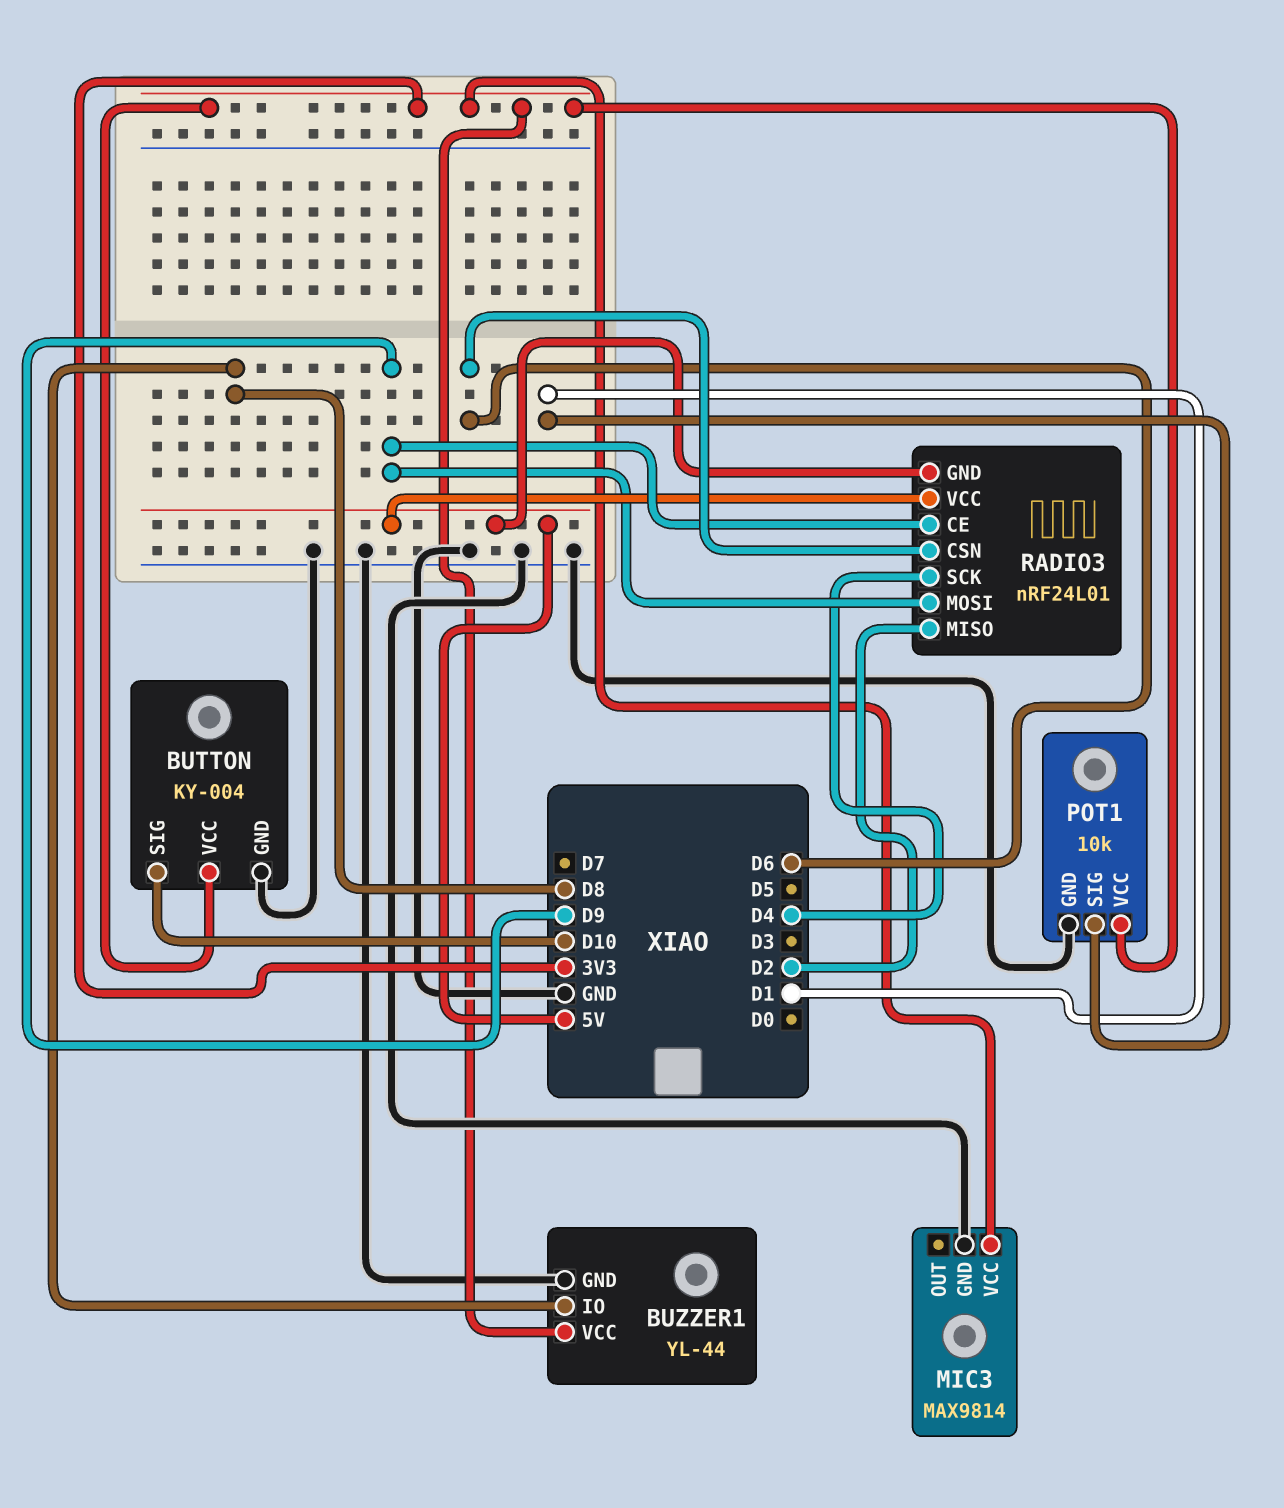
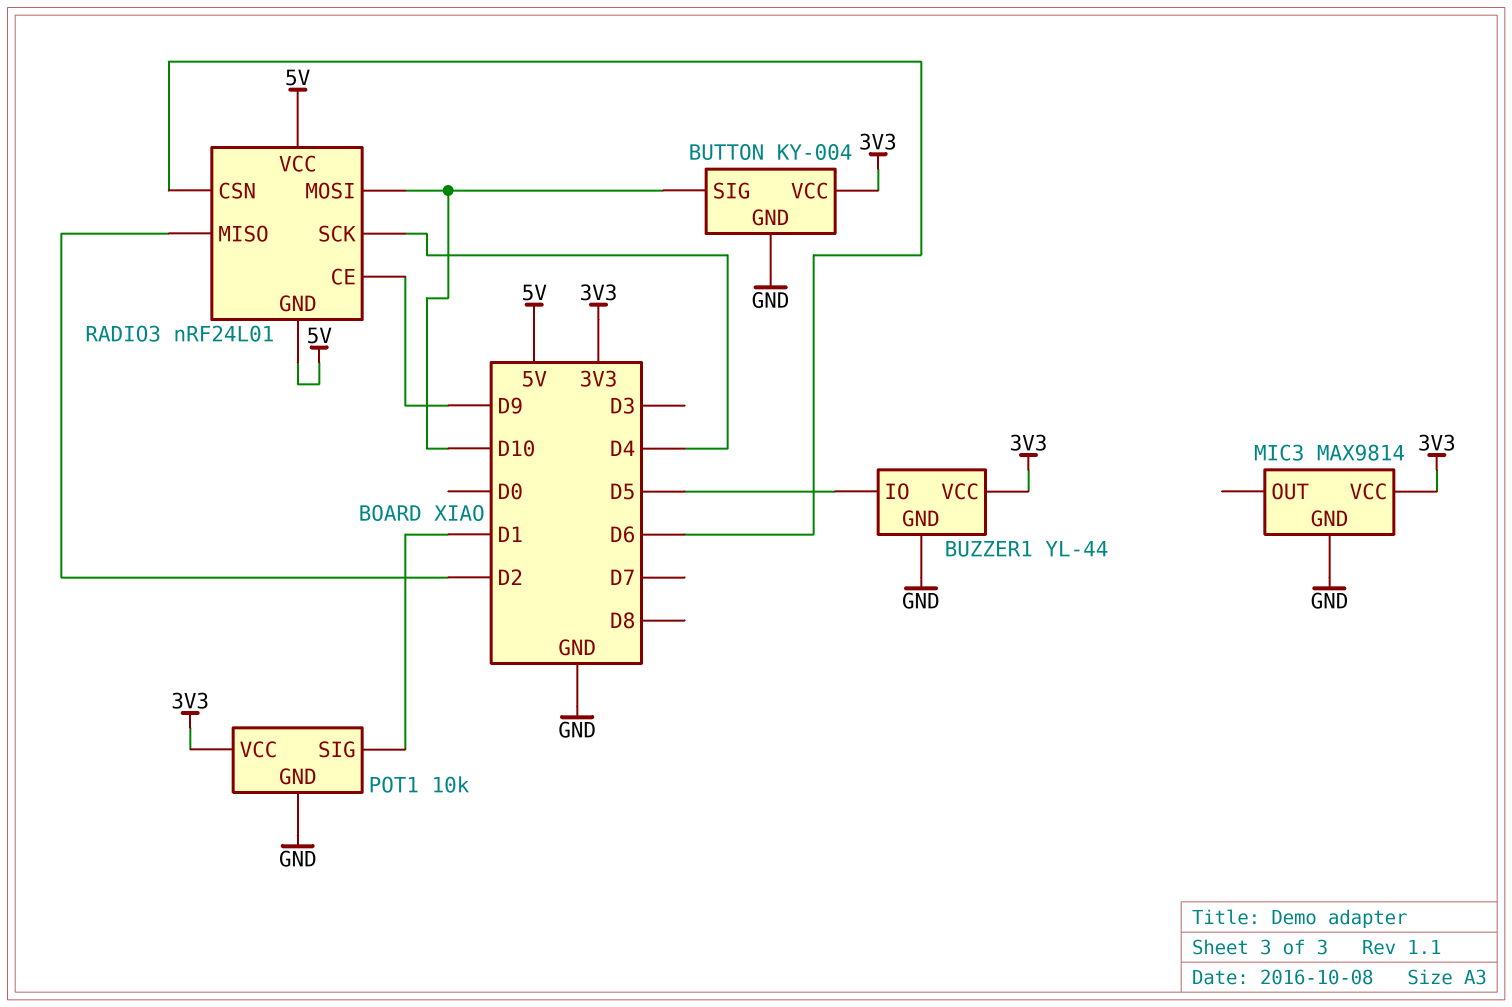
BUZZER1 pin IO: D8 -> D5
RADIO3 pin MOSI: D9 -> D10

